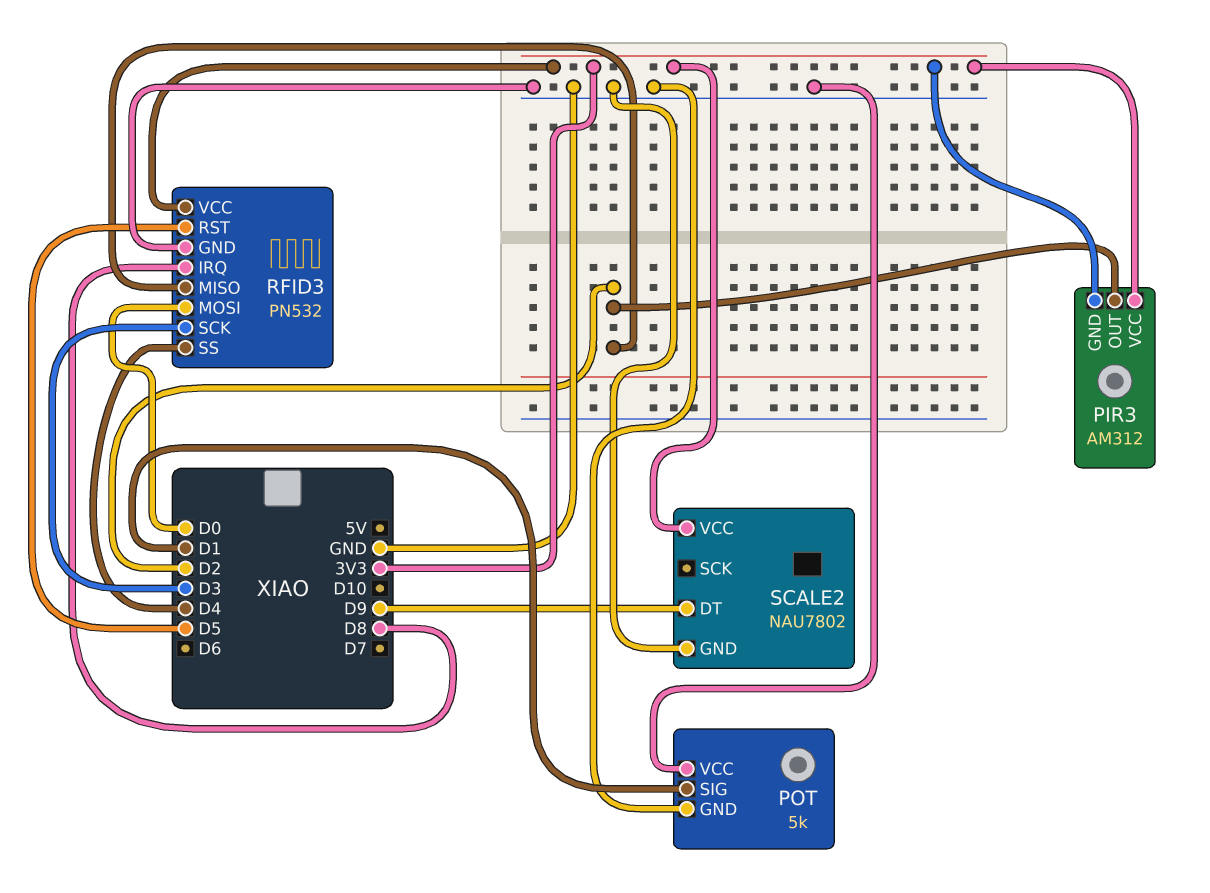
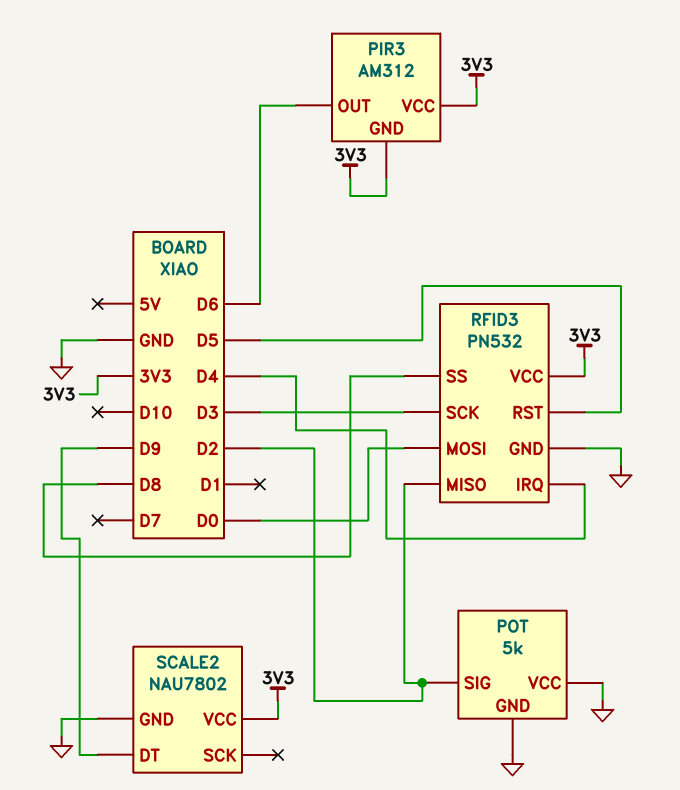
PIR3 pin OUT: D2 -> D6
POT pin SIG: D1 -> D2
RFID3 pin IRQ: D8 -> D4
RFID3 pin SS: D4 -> D8

